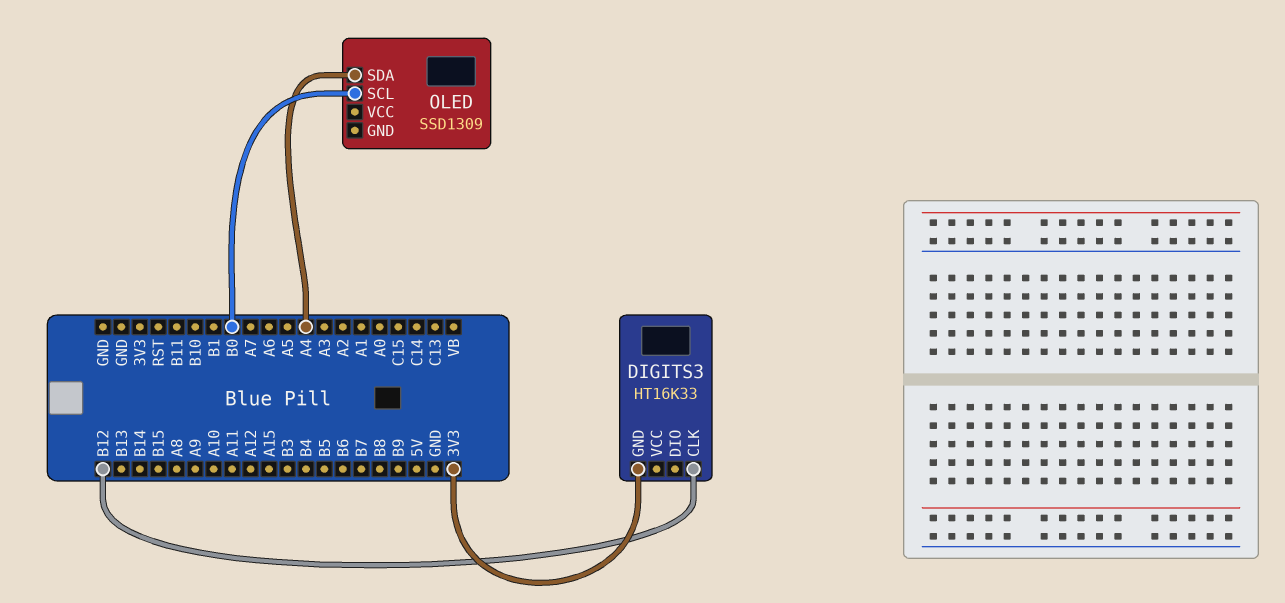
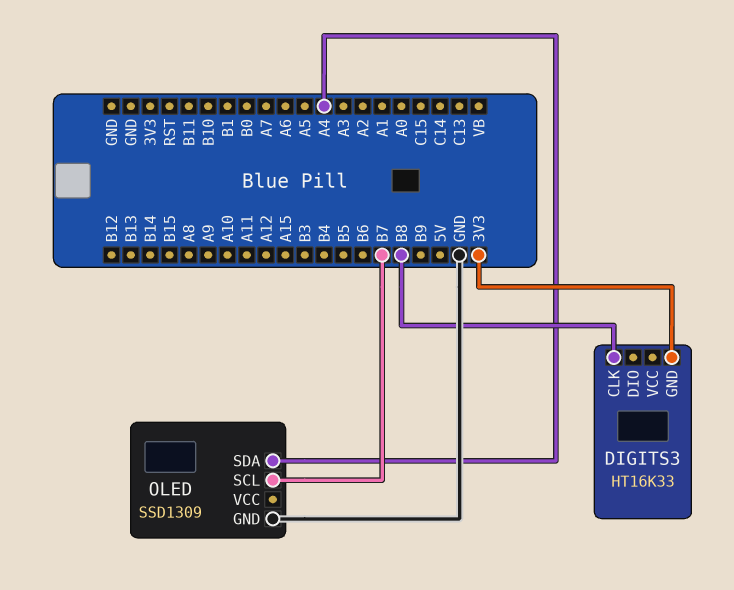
DIGITS3 pin CLK: B12 -> B8
OLED pin GND: none -> GND
OLED pin SCL: B0 -> B7

